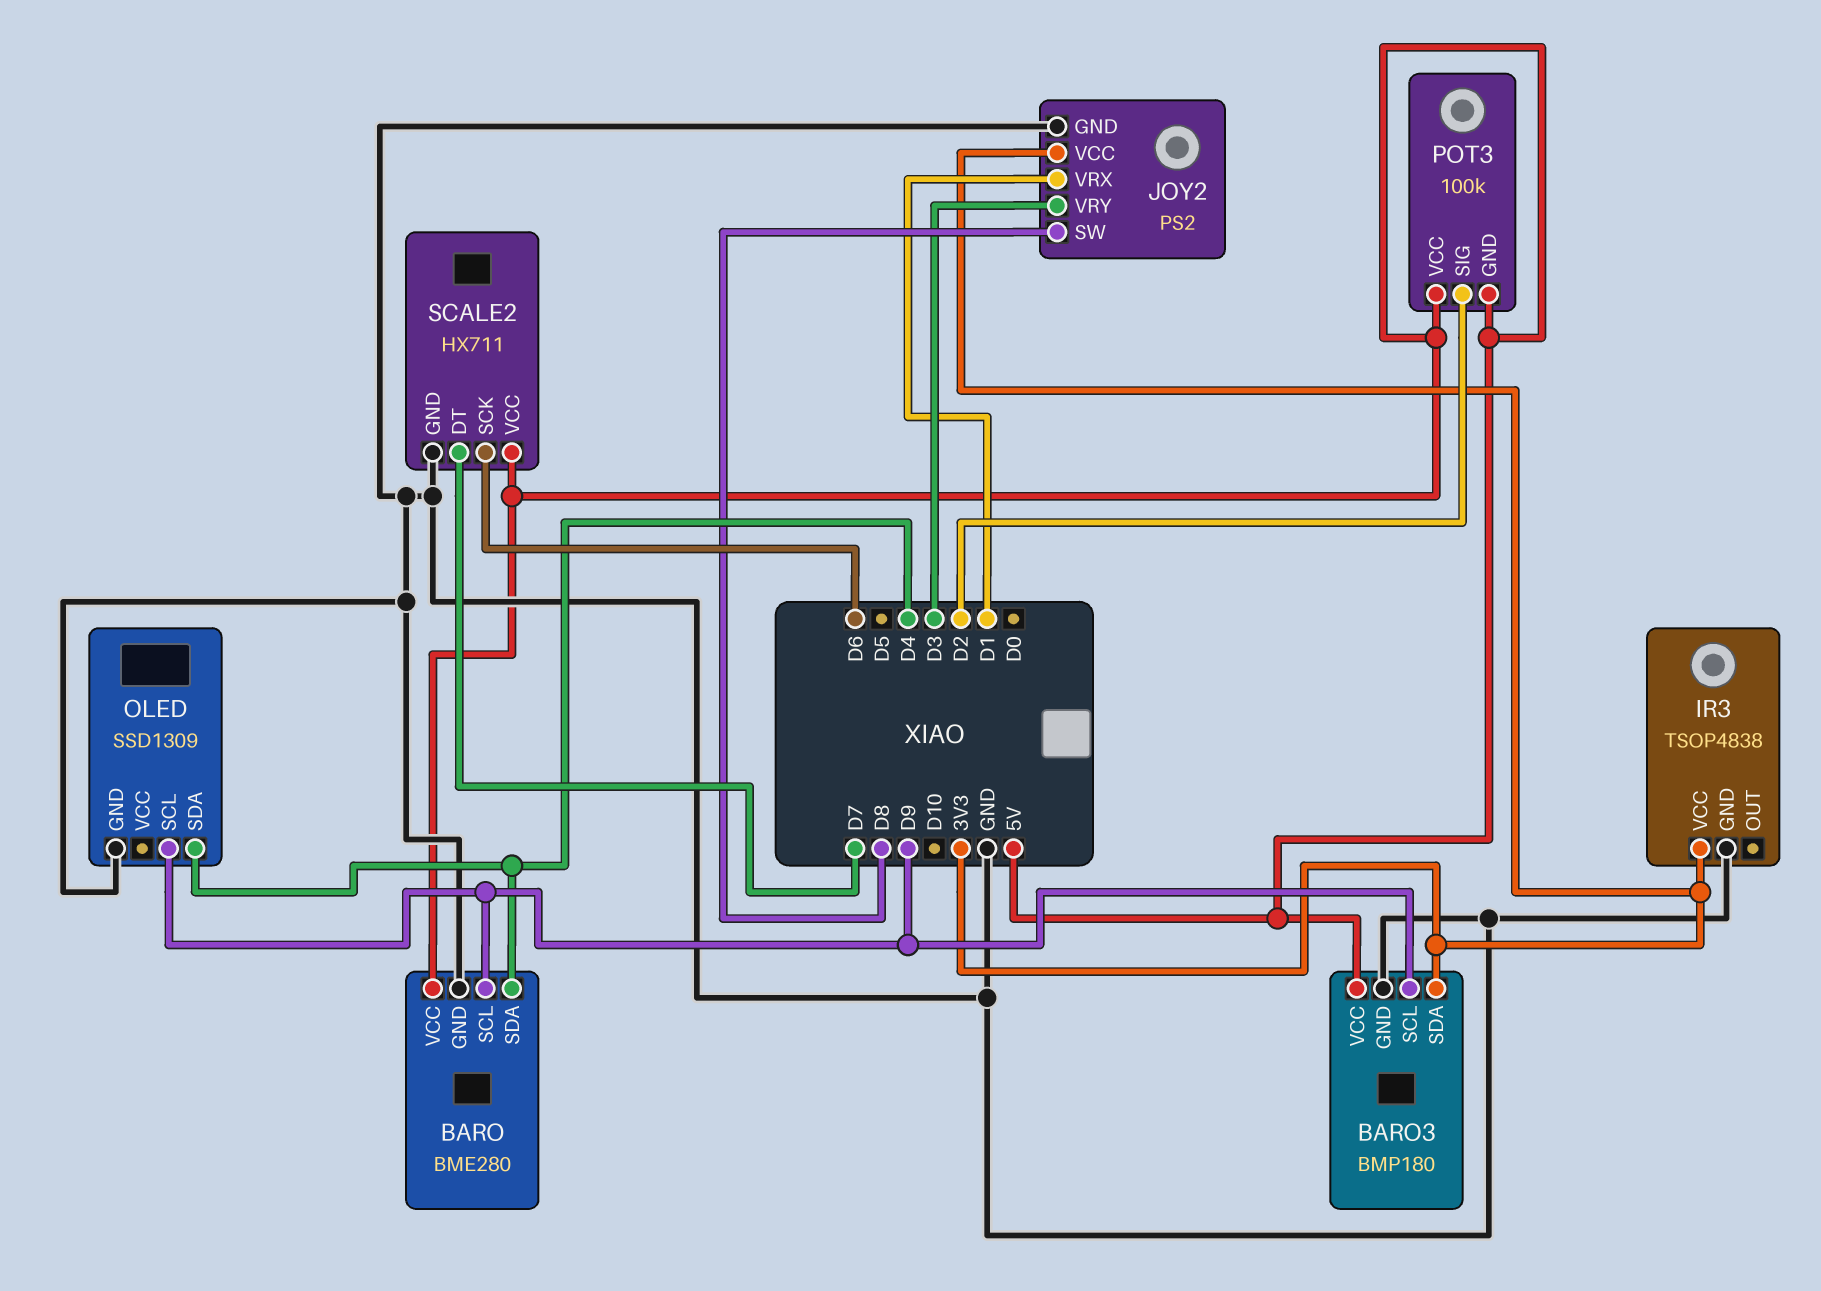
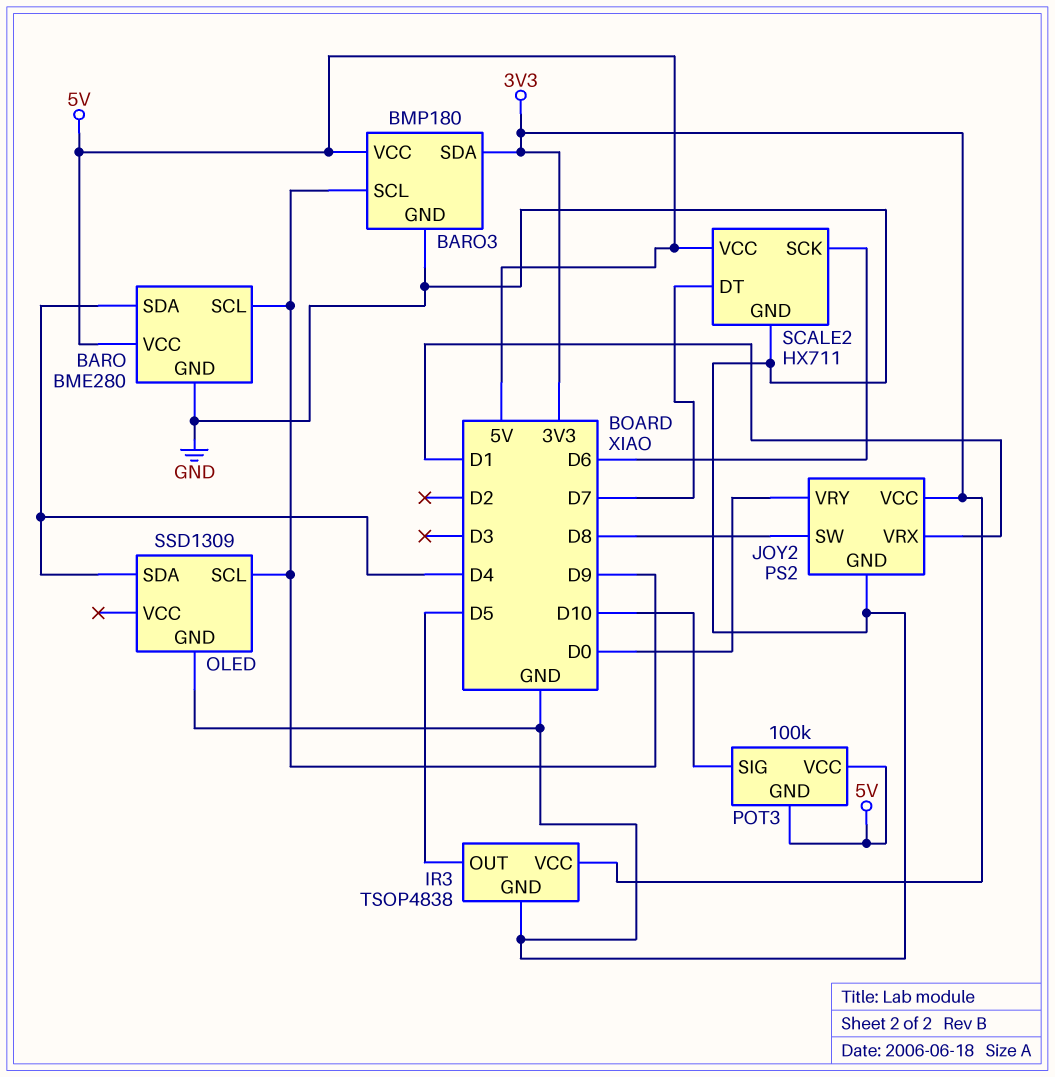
IR3 pin OUT: none -> D5
JOY2 pin VRY: D3 -> D0
POT3 pin SIG: D2 -> D10

